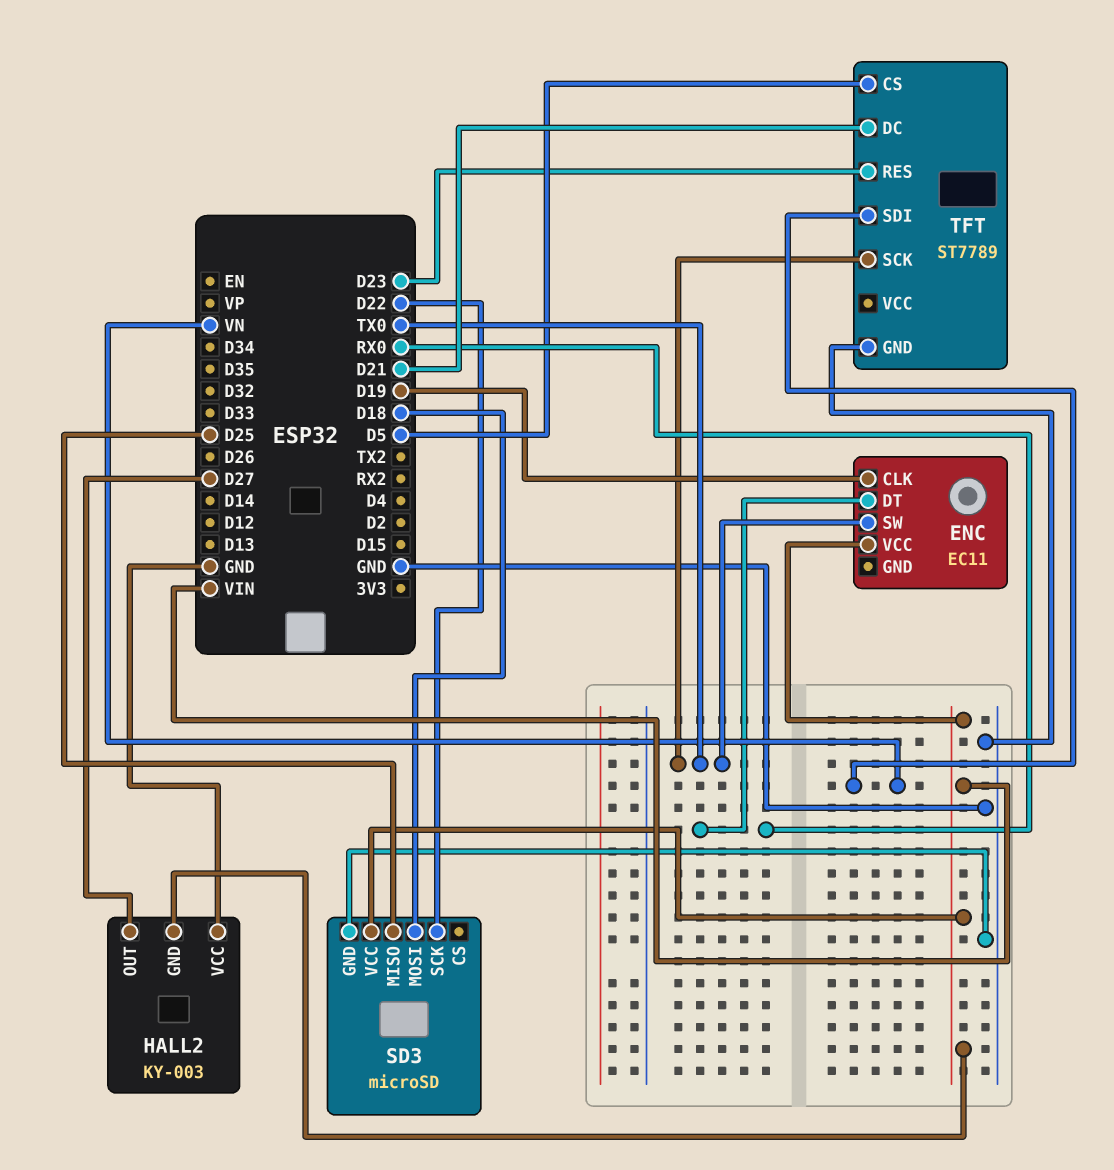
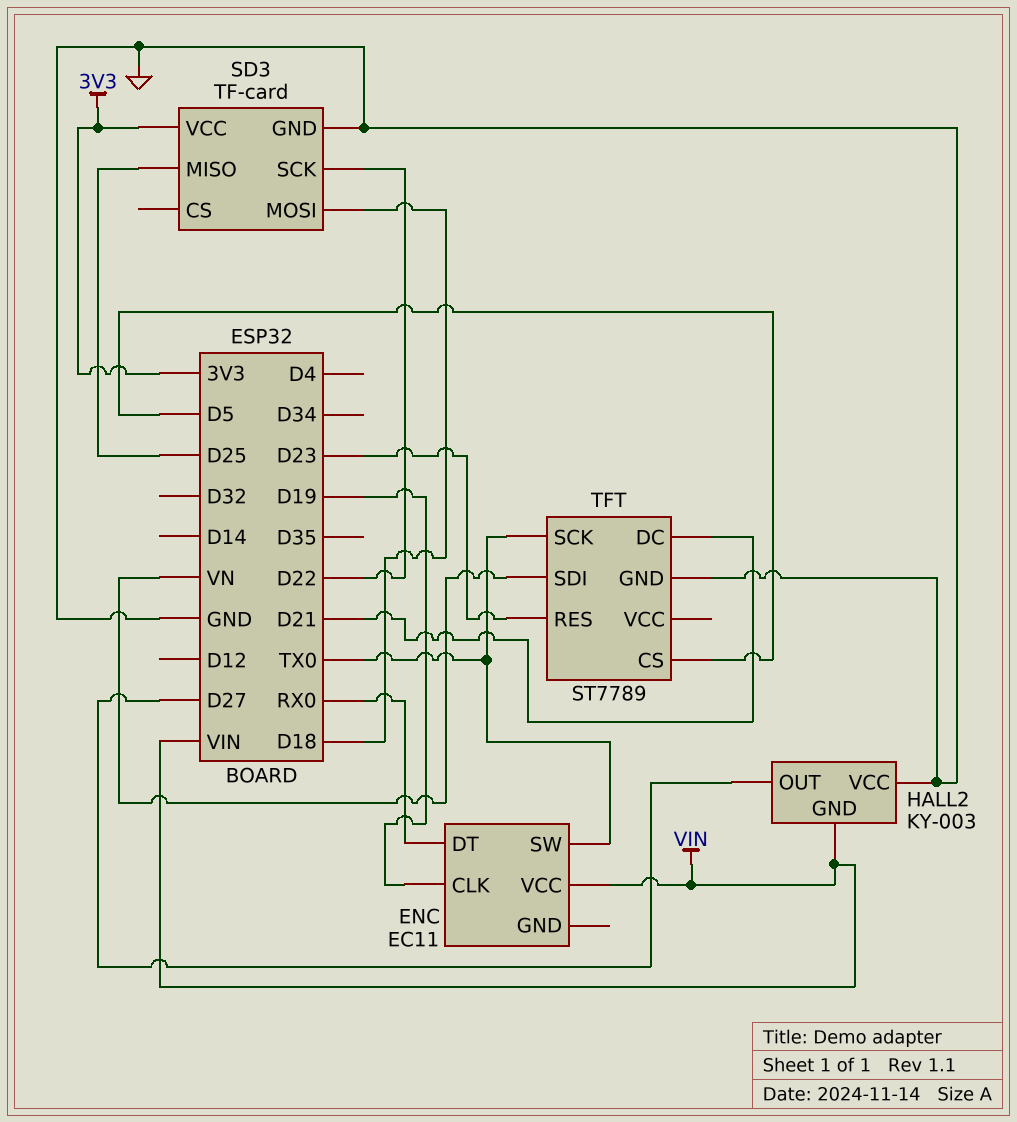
SD3: microSD -> TF-card
SD3 pin VCC: VIN -> 3V3

